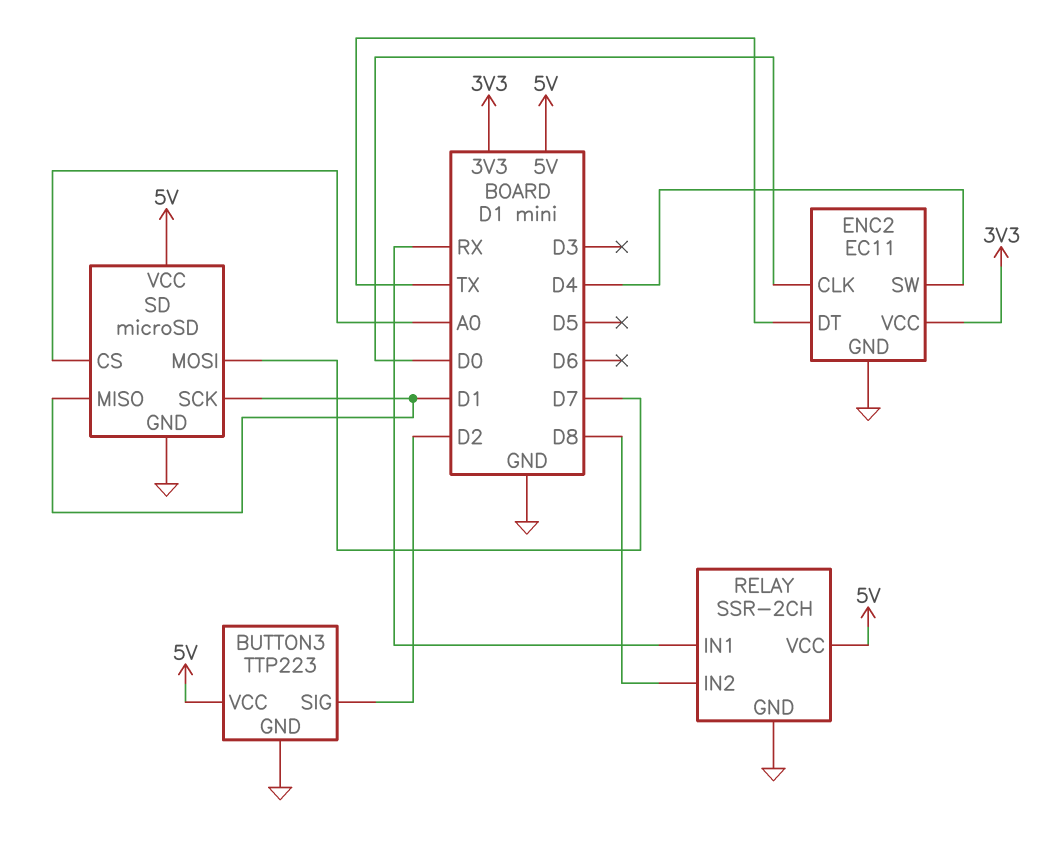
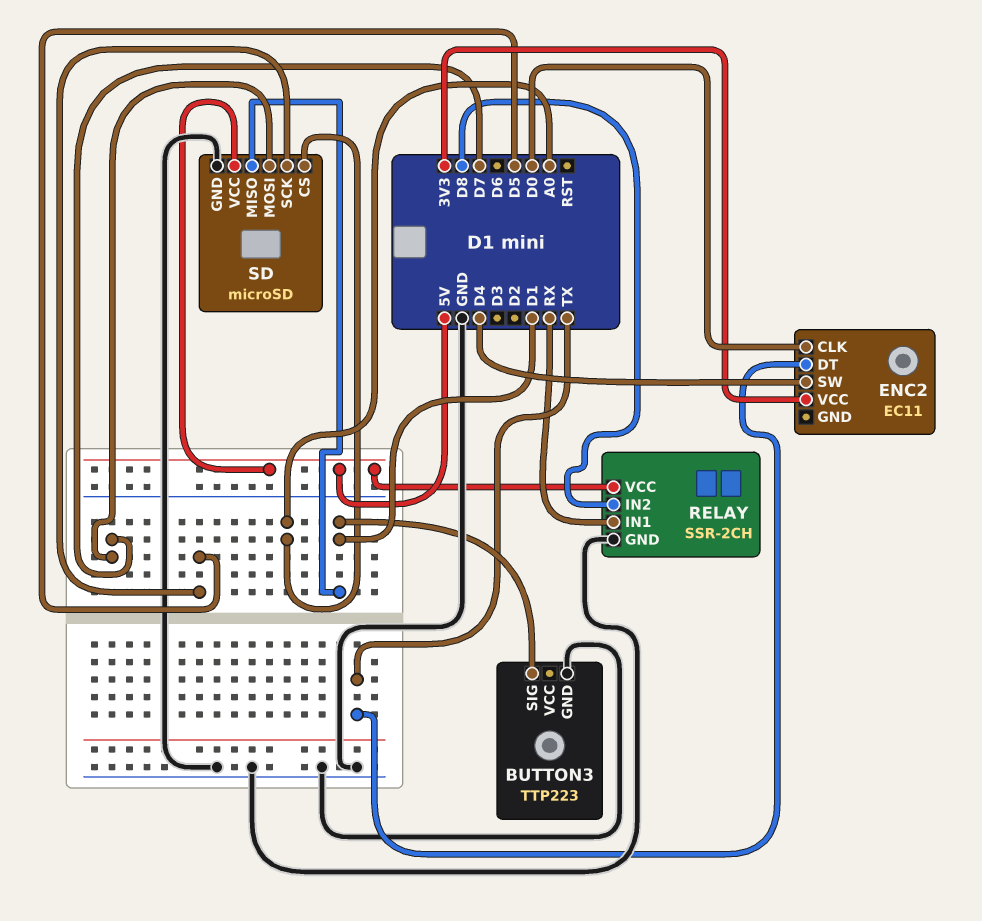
BUTTON3 pin SIG: D2 -> D1
BUTTON3 pin VCC: 5V -> none
ENC2 pin GND: GND -> none
SD pin SCK: D1 -> D5

